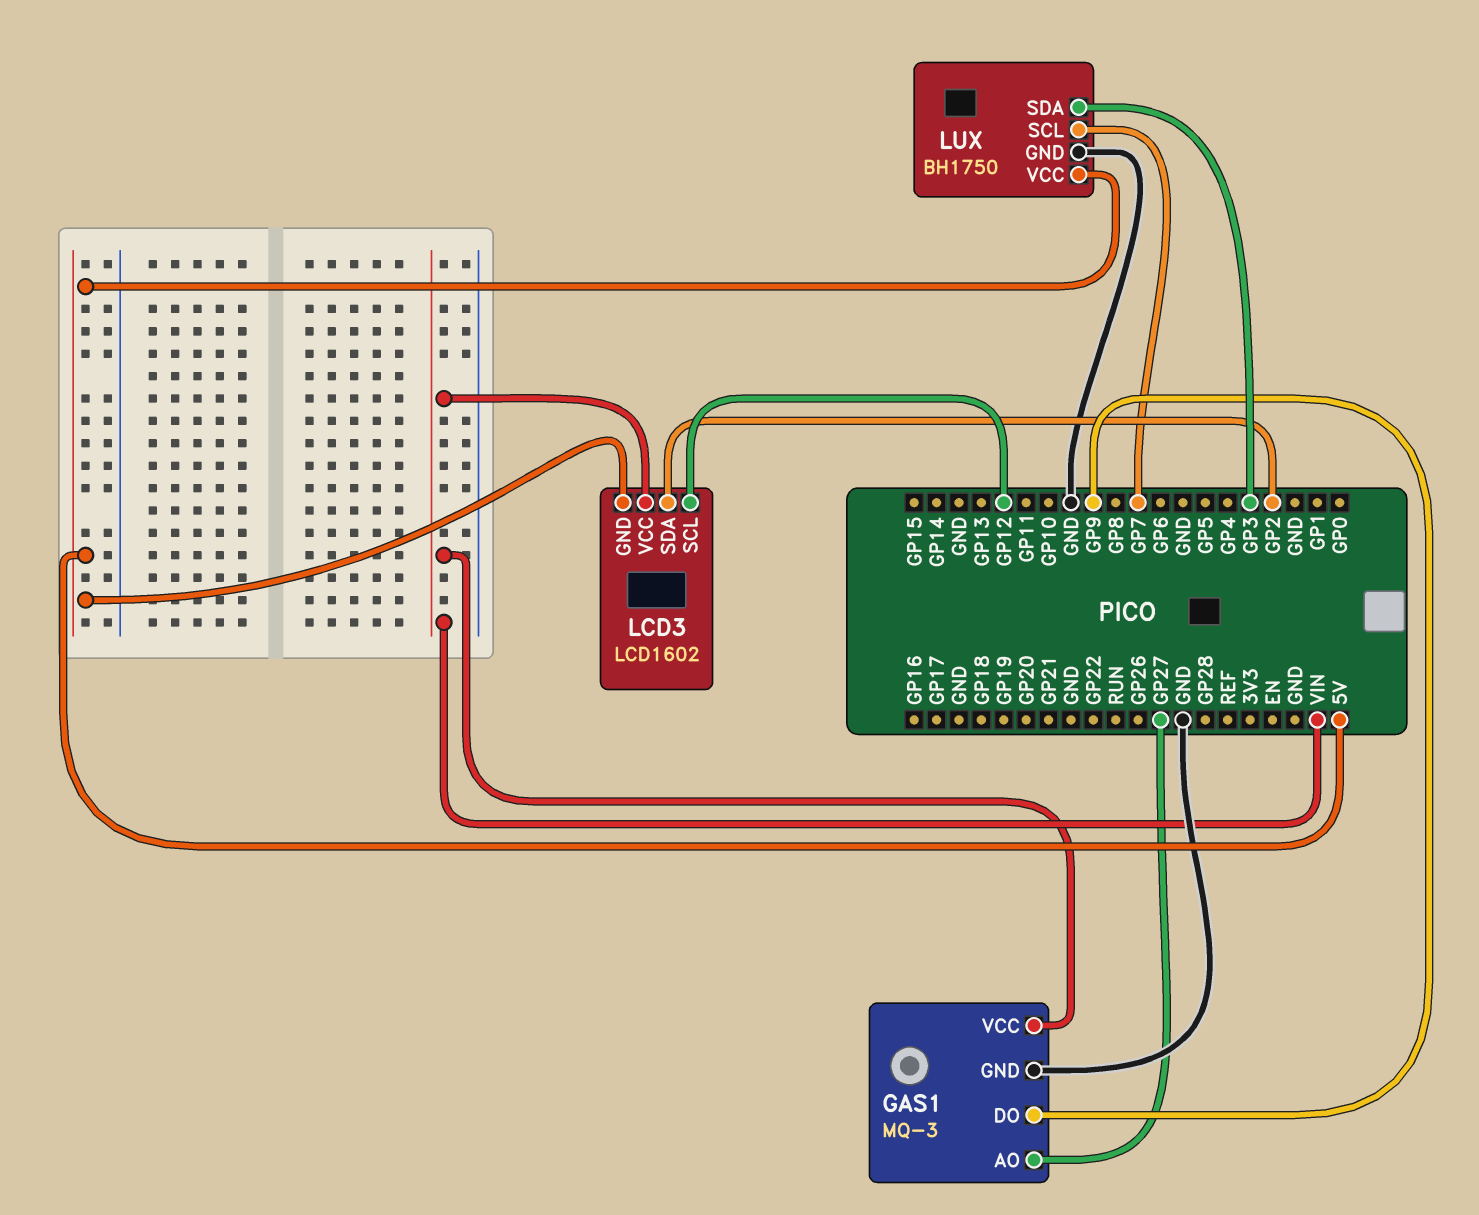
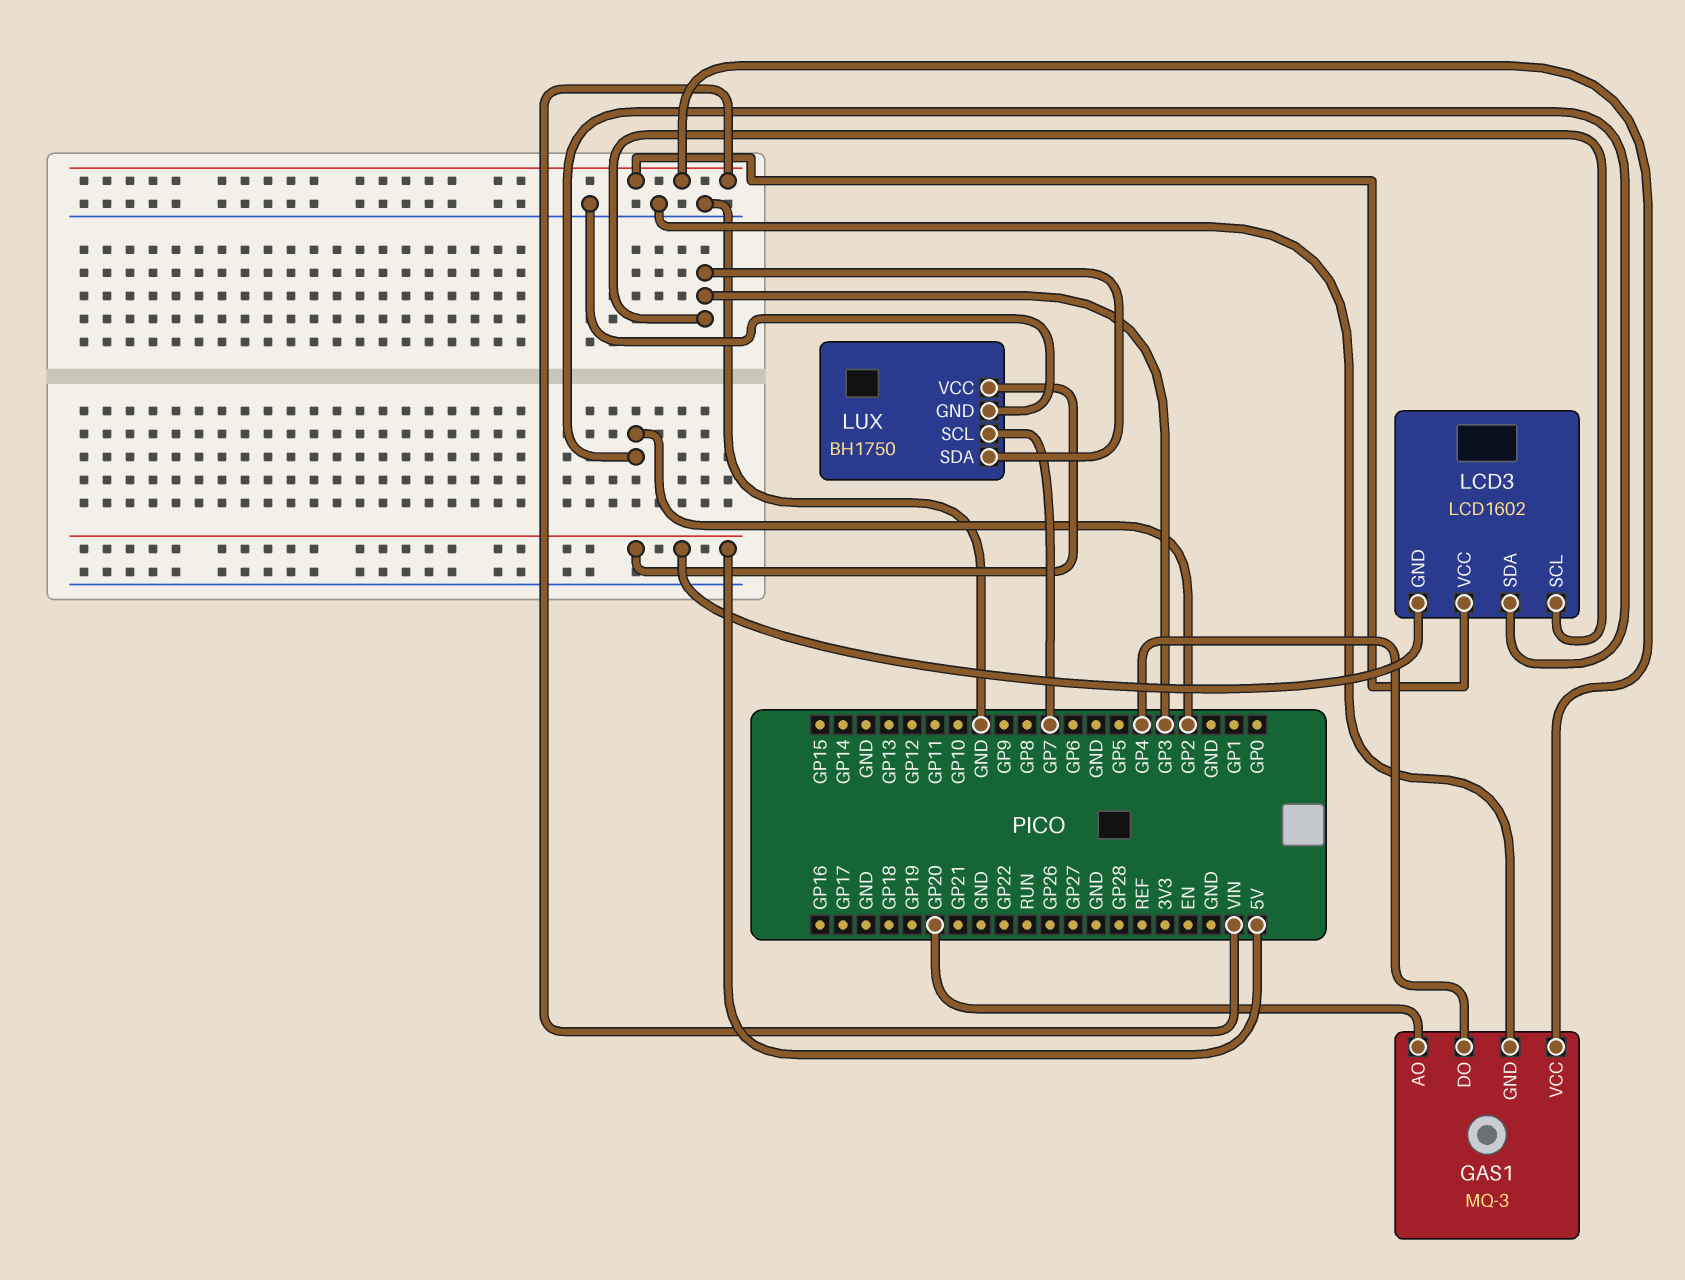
GAS1 pin AO: GP27 -> GP20
GAS1 pin DO: GP9 -> GP4
LCD3 pin SCL: GP12 -> GP3

